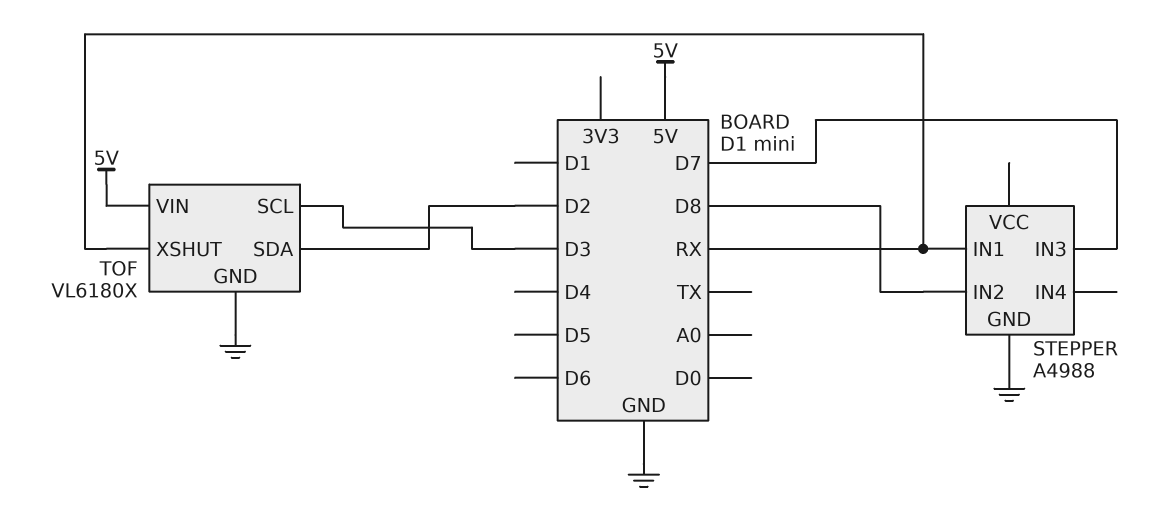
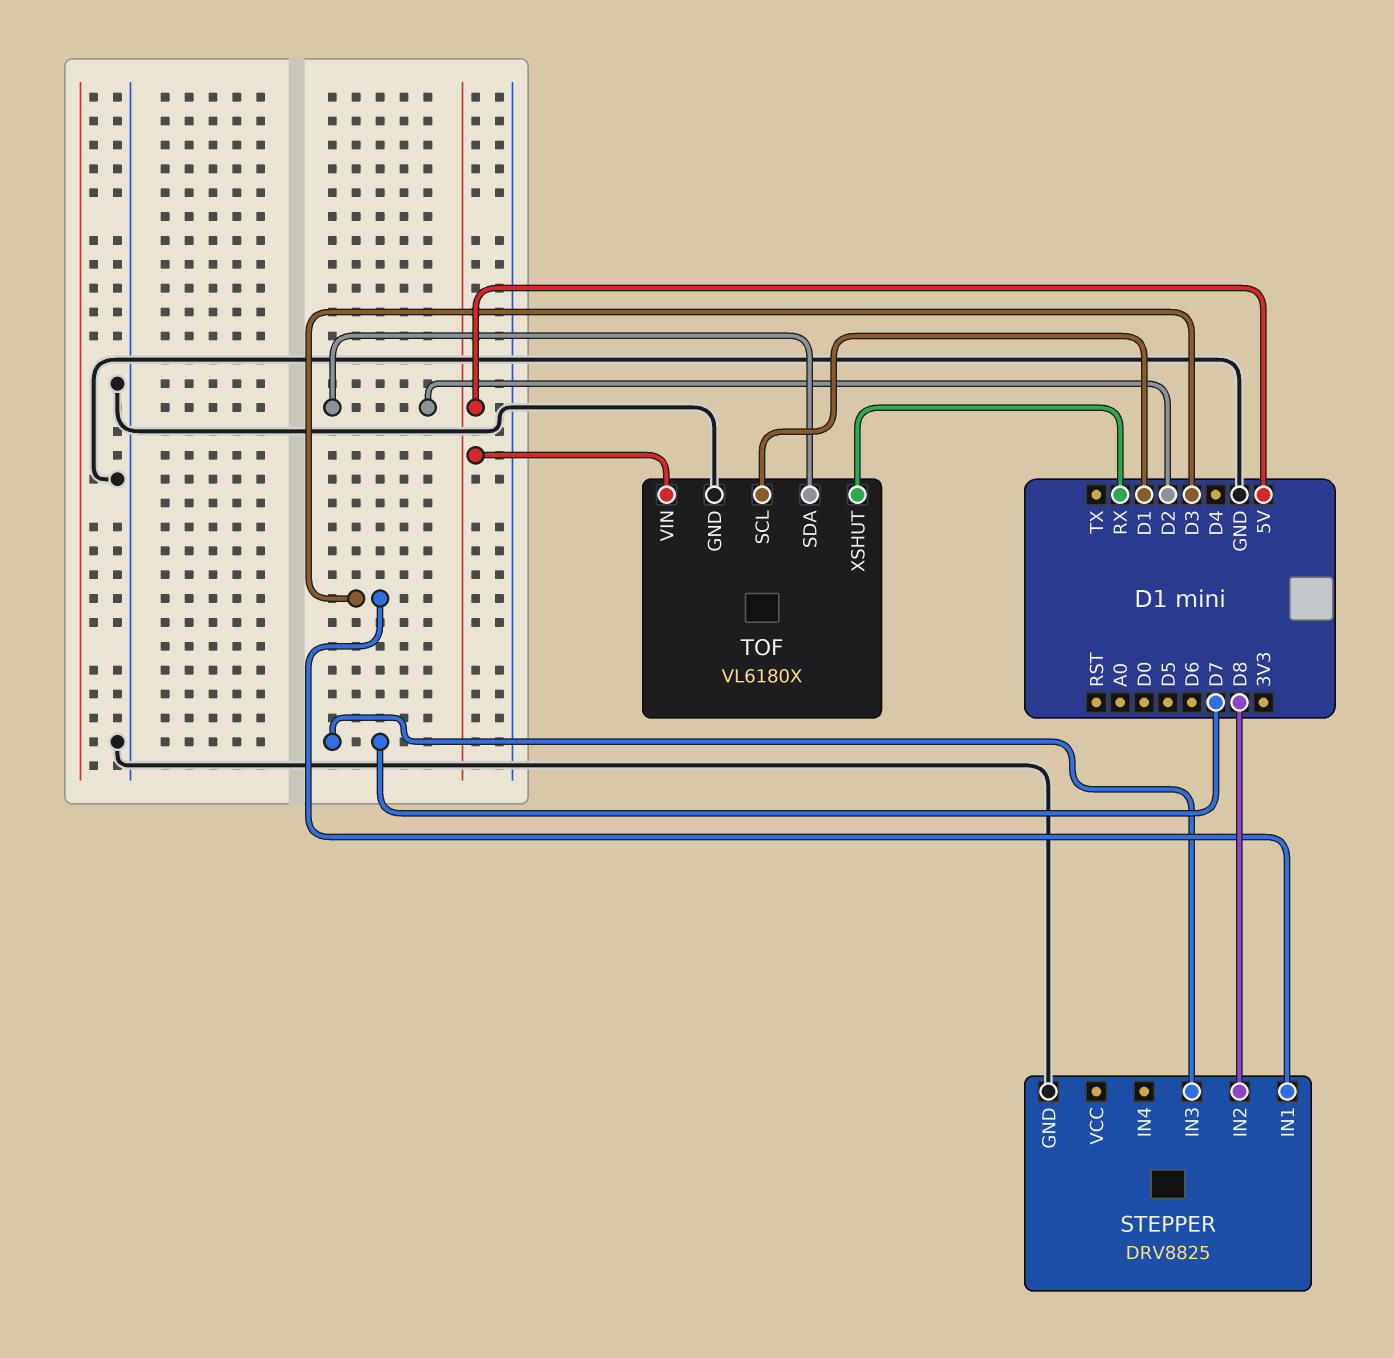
STEPPER: A4988 -> DRV8825
STEPPER pin IN1: RX -> D3
TOF pin SCL: D3 -> D1

